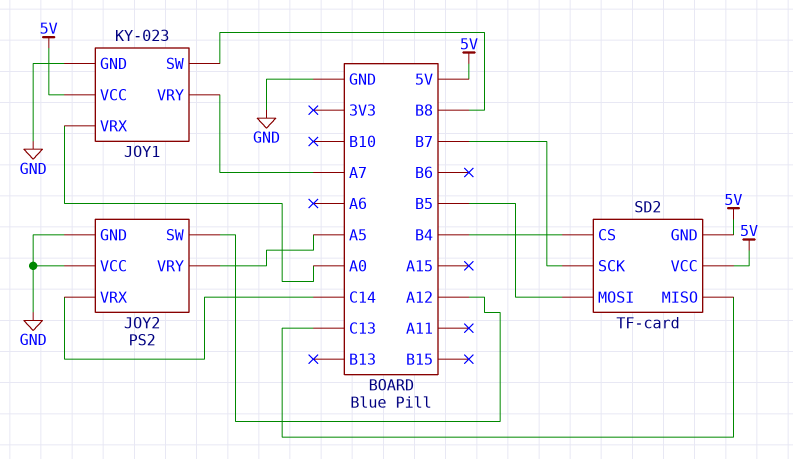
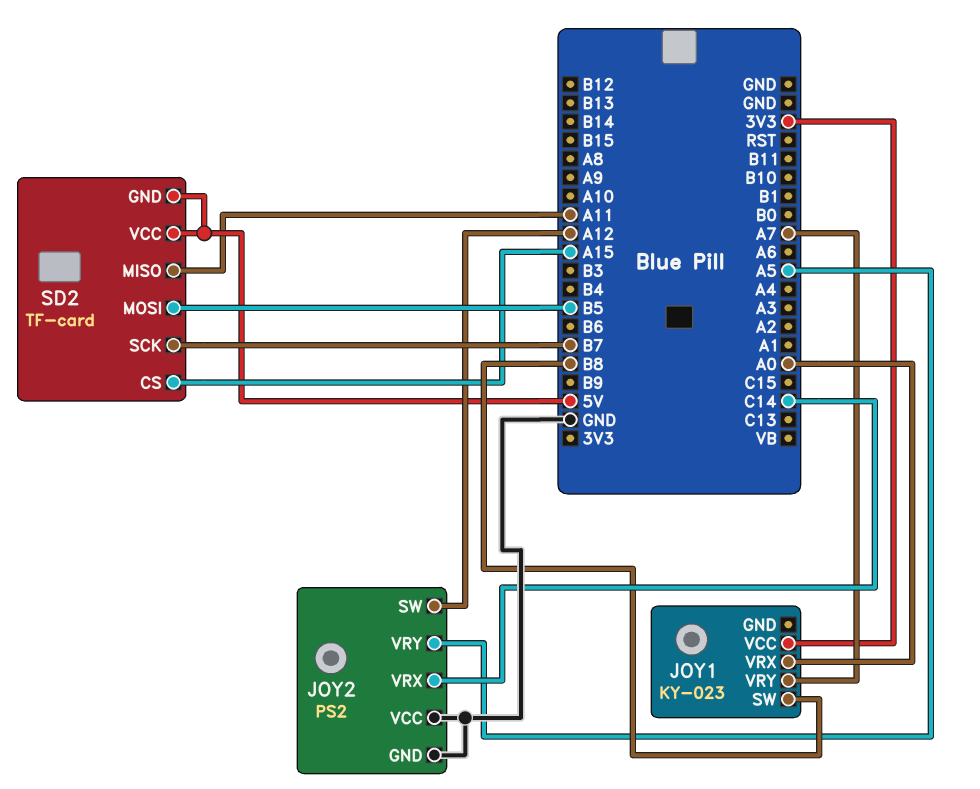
JOY1 pin GND: GND -> none
JOY1 pin VCC: 5V -> 3V3
SD2 pin CS: B4 -> A15
SD2 pin MISO: C13 -> A11

